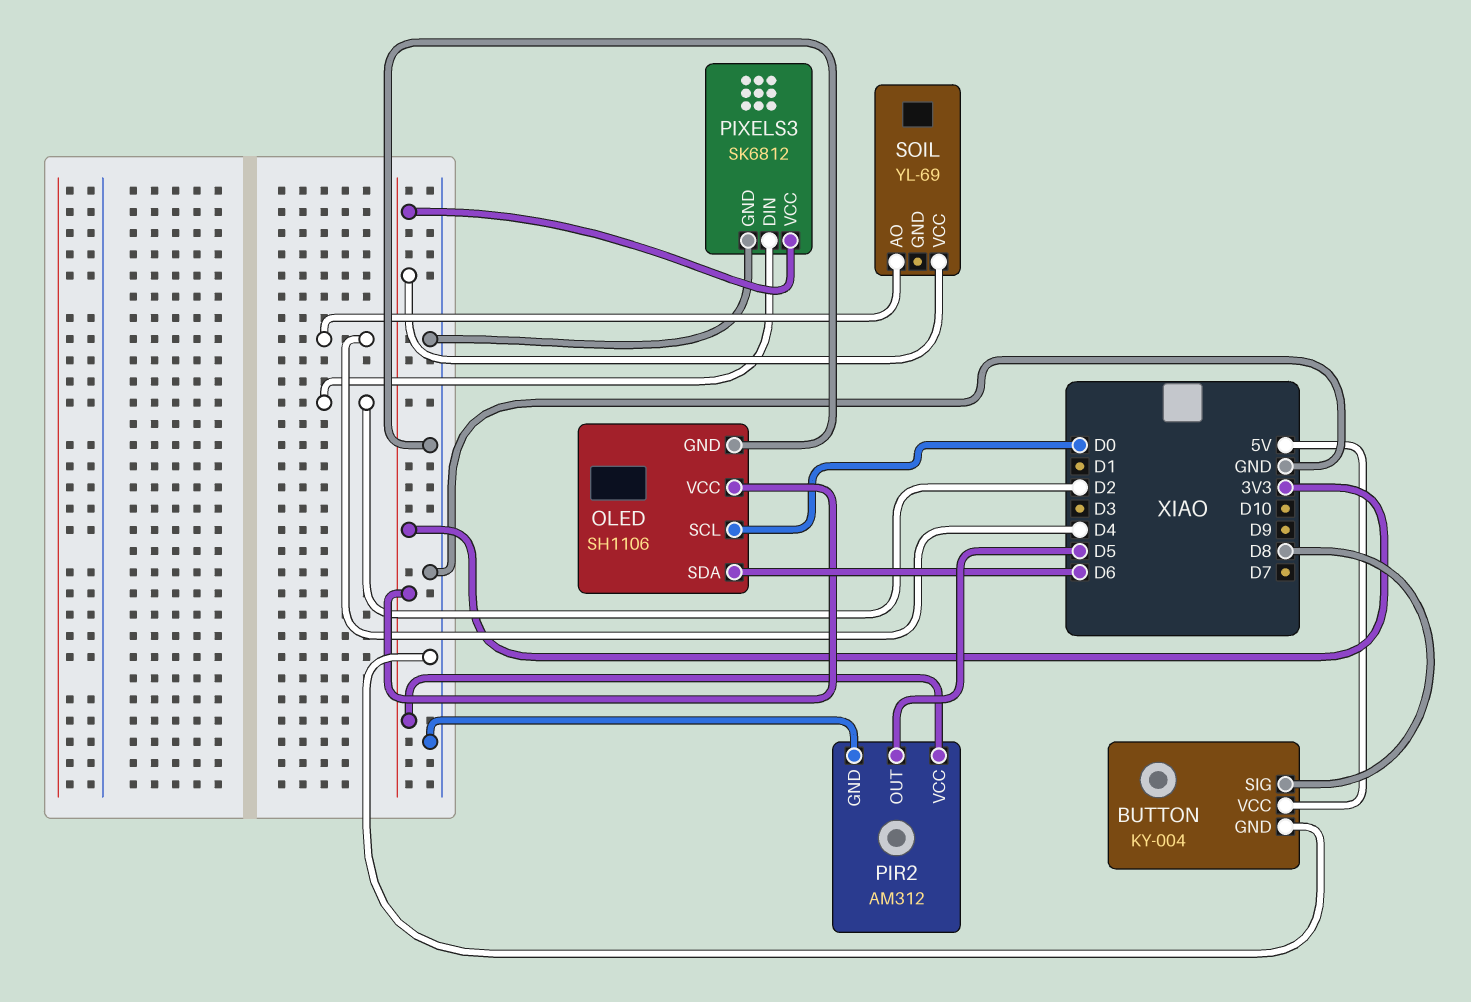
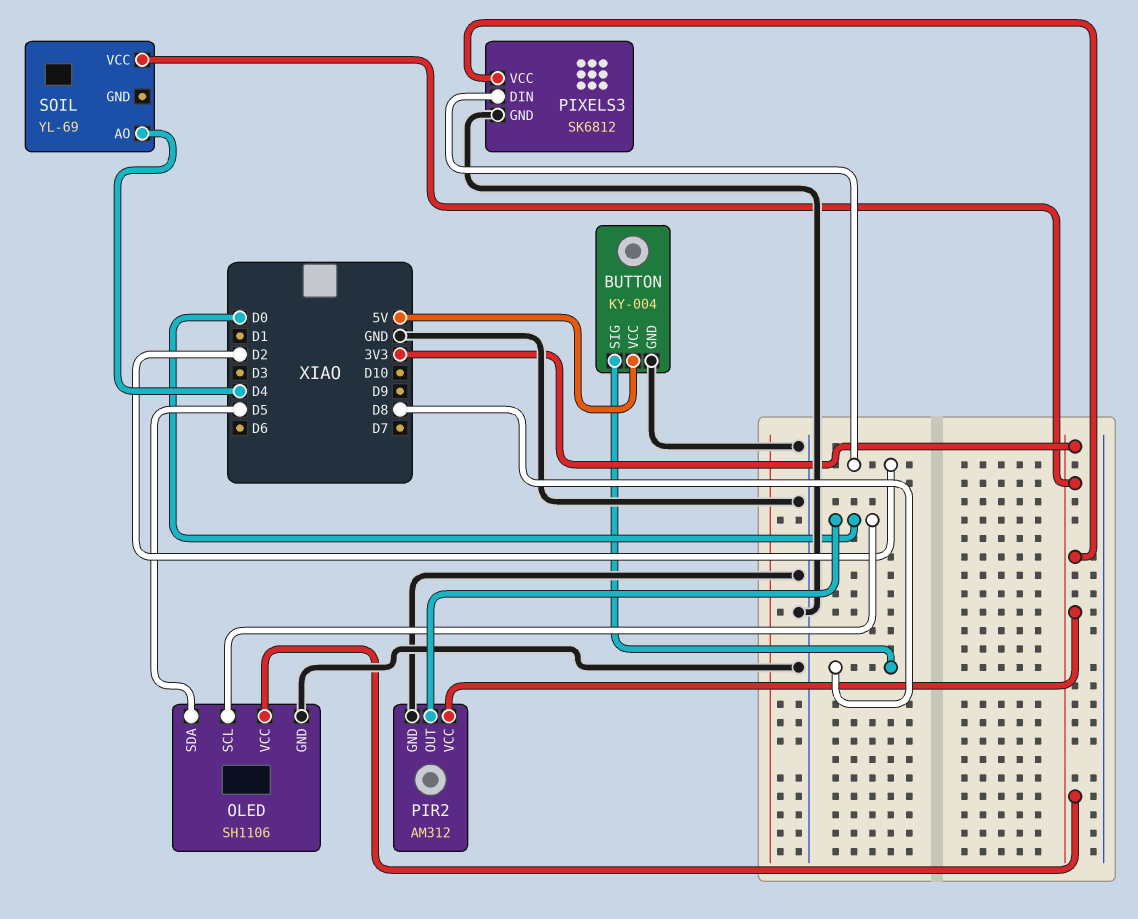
OLED pin SDA: D6 -> D5
PIR2 pin OUT: D5 -> D0

